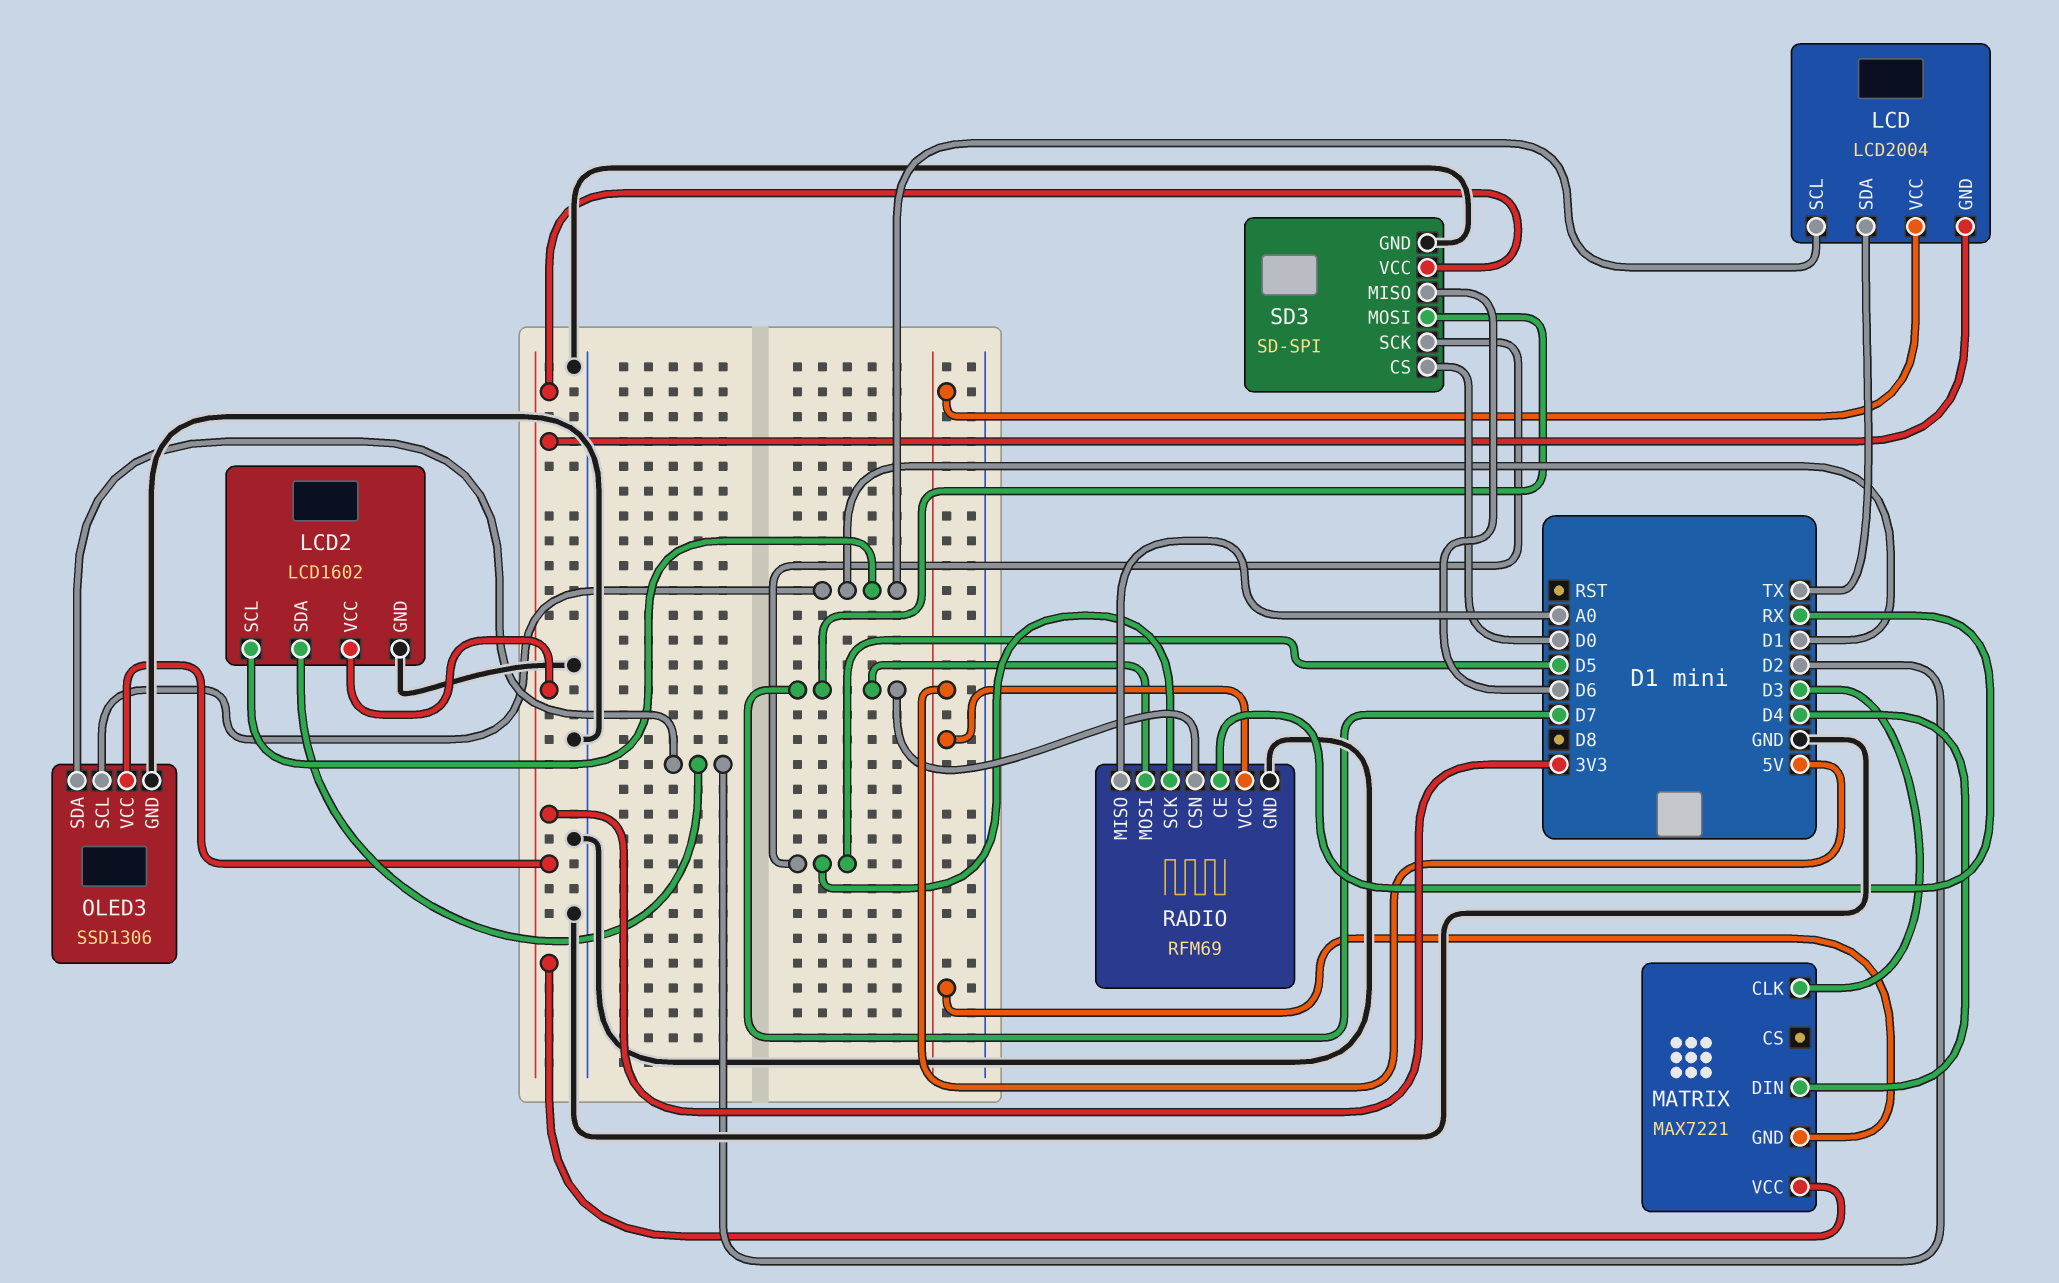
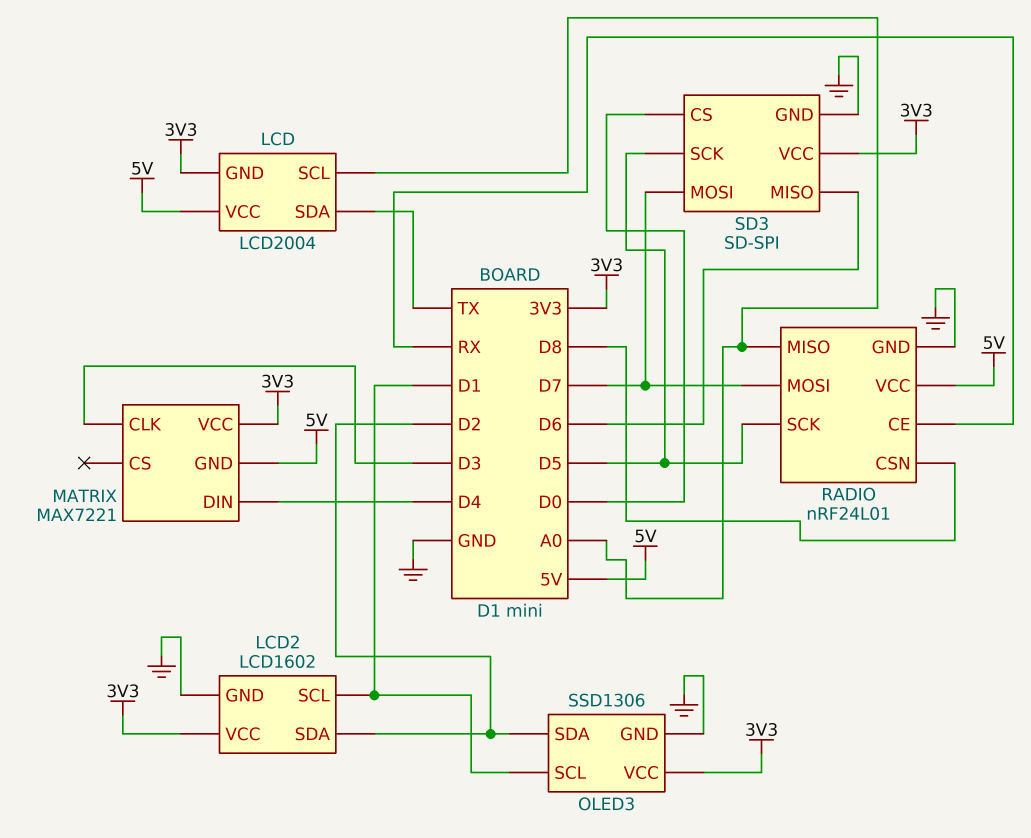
LCD pin SCL: D1 -> A0
RADIO: RFM69 -> nRF24L01
RADIO pin CSN: D7 -> D8

